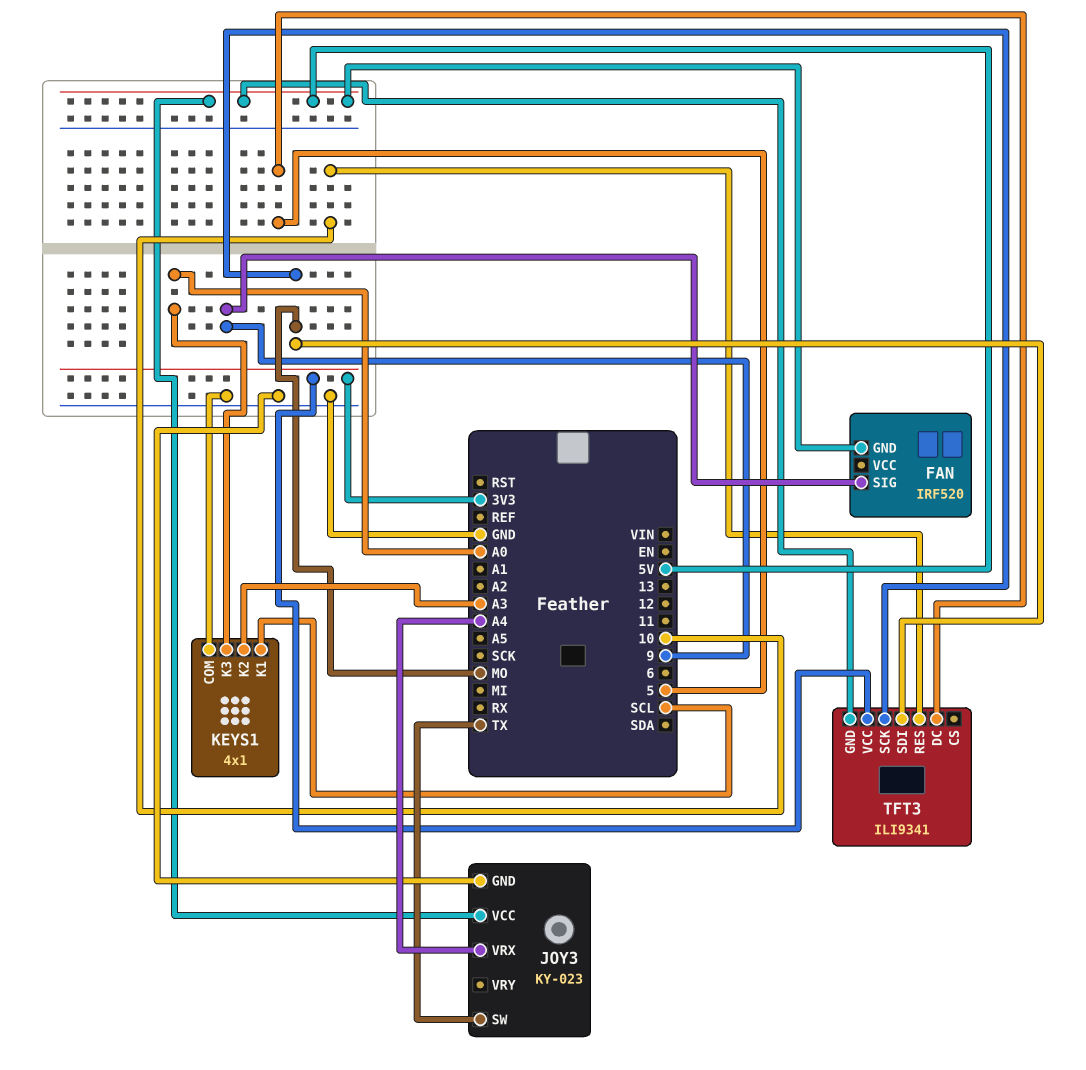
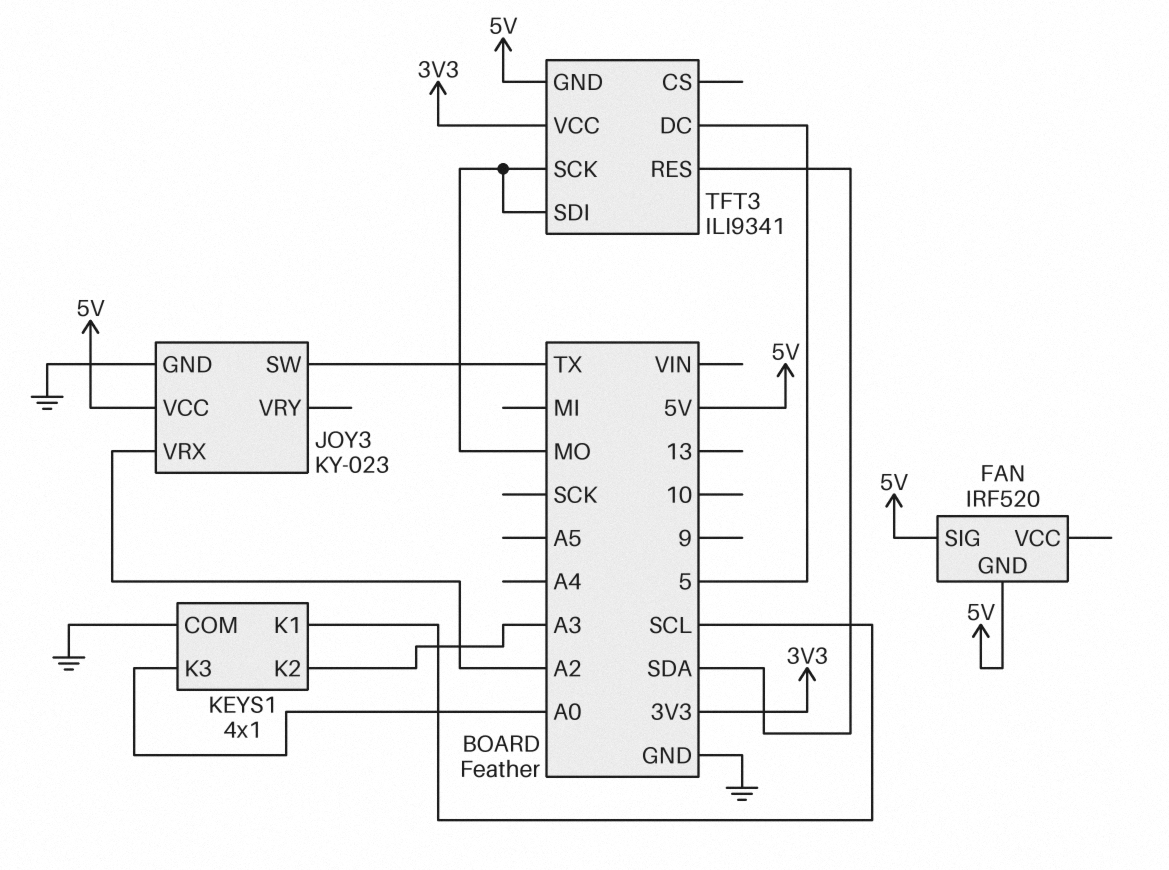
FAN pin SIG: 9 -> 5V
JOY3 pin VRX: A4 -> A2
TFT3 pin RES: 10 -> SDA

